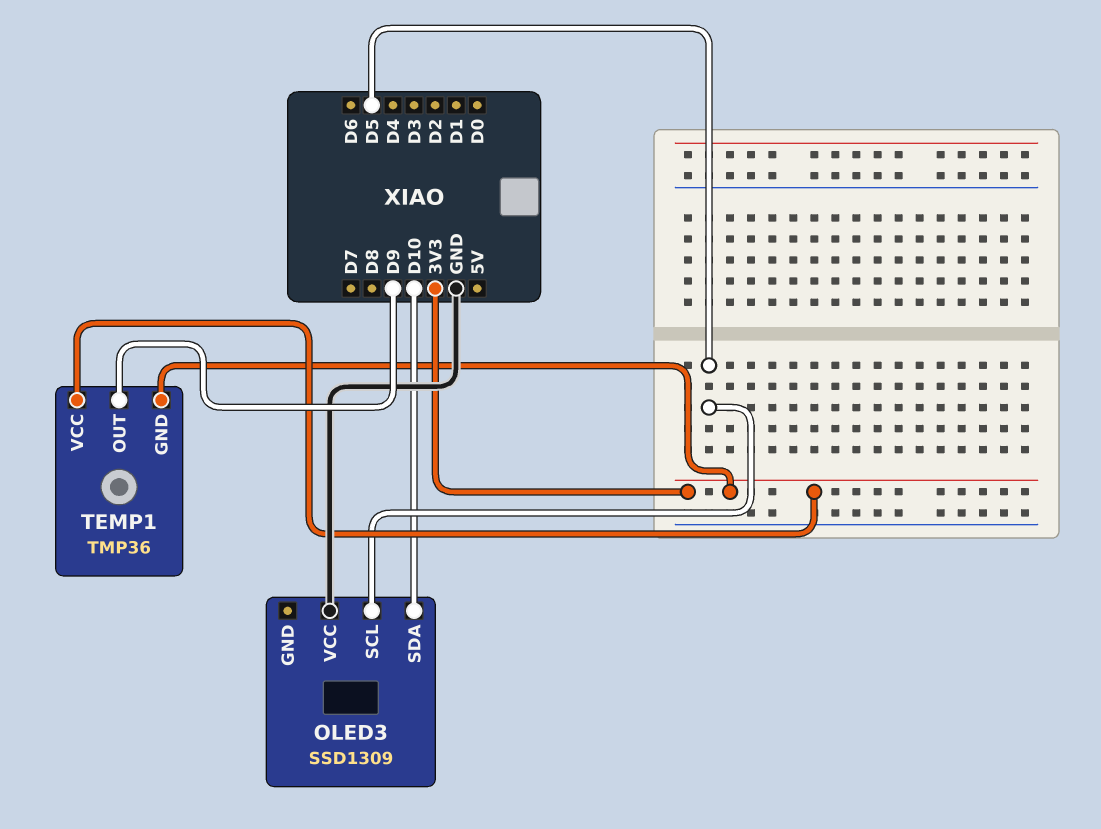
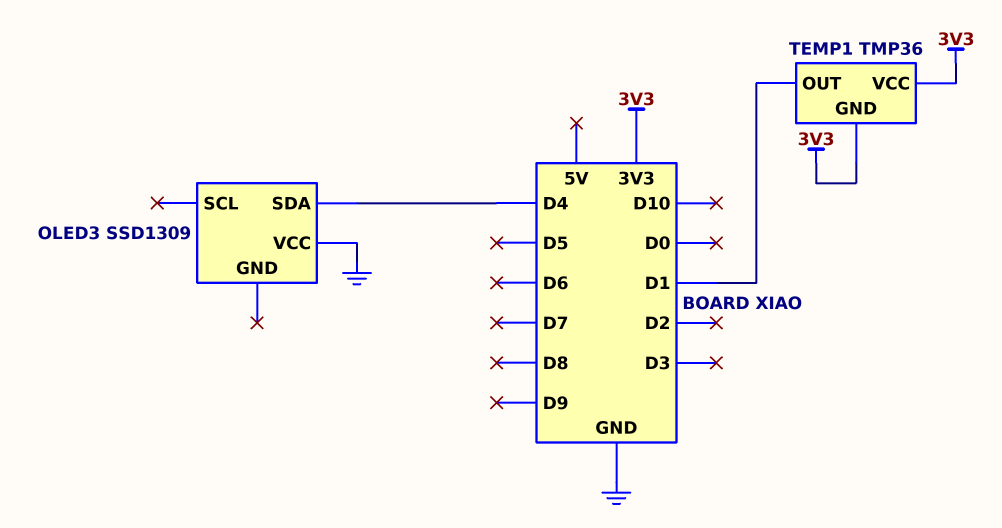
OLED3 pin SCL: D5 -> none
OLED3 pin SDA: D10 -> D4
TEMP1 pin OUT: D9 -> D1

